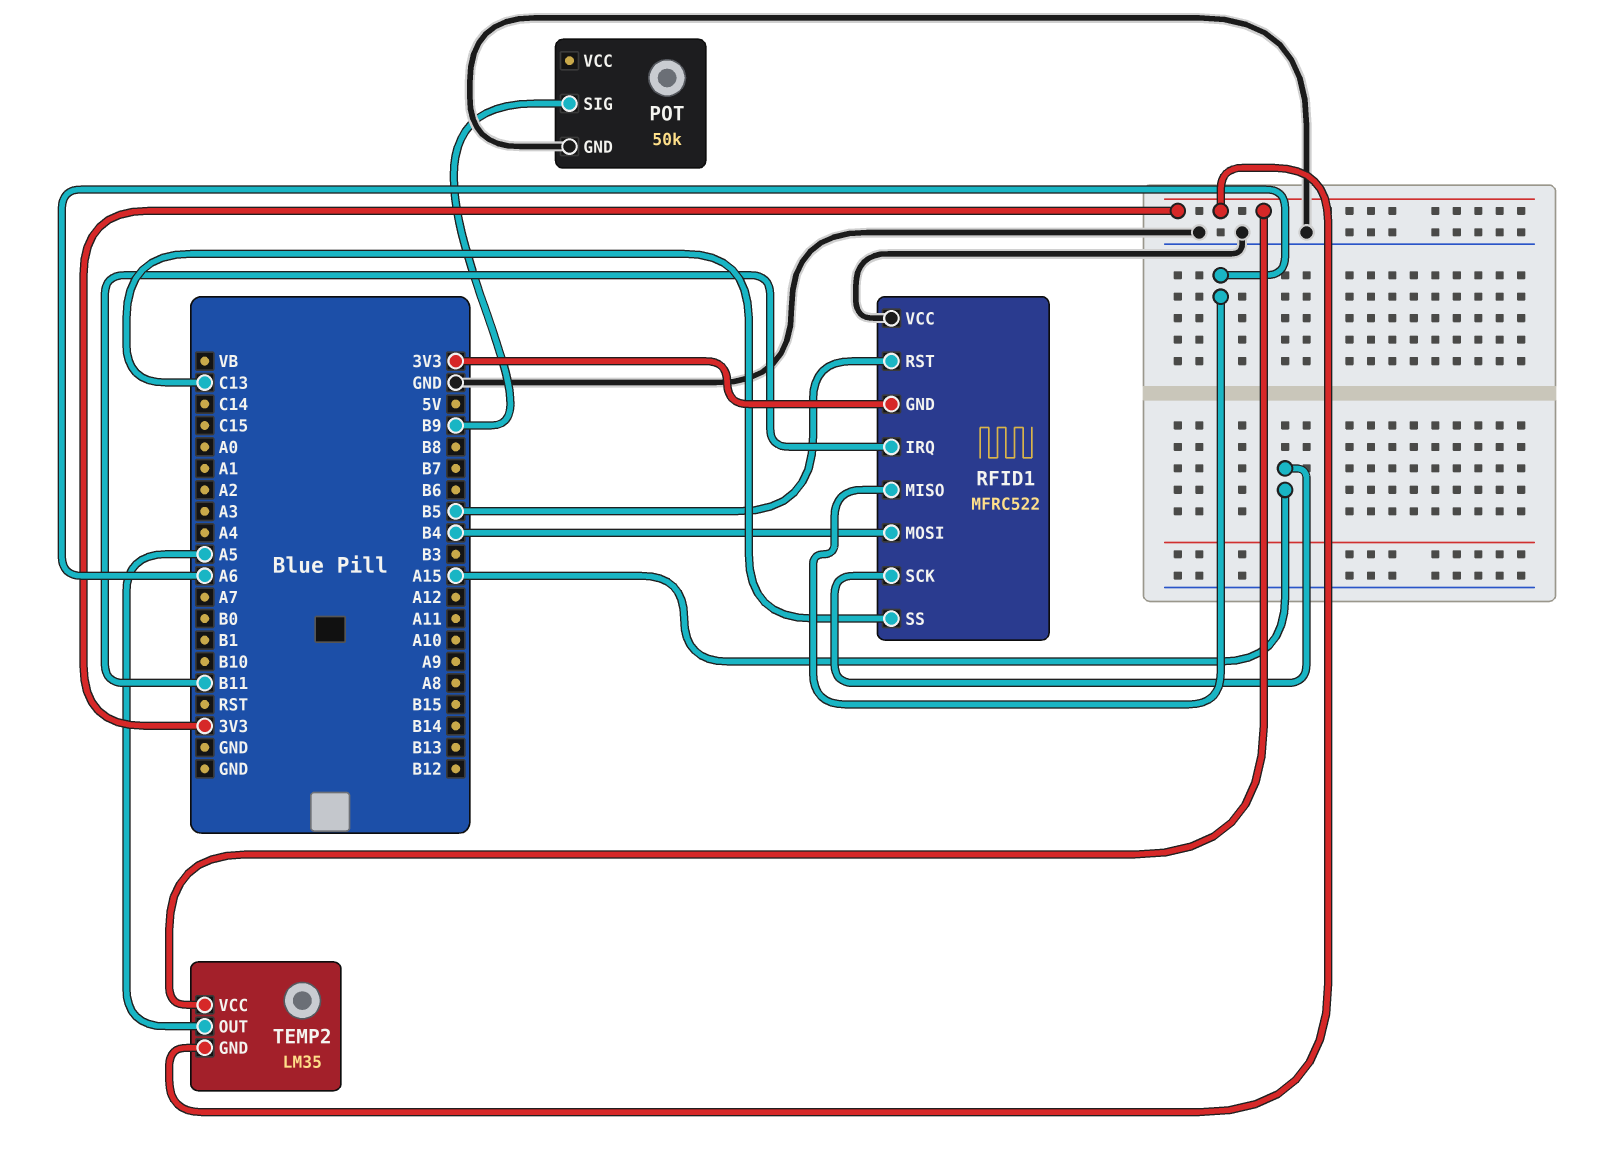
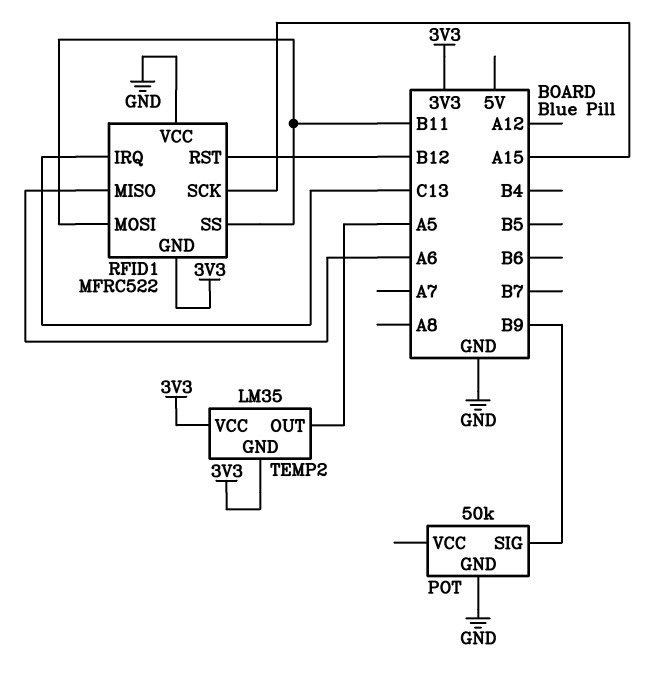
RFID1 pin IRQ: B11 -> C13
RFID1 pin MOSI: B4 -> B11
RFID1 pin RST: B5 -> B12
RFID1 pin SS: C13 -> B11

